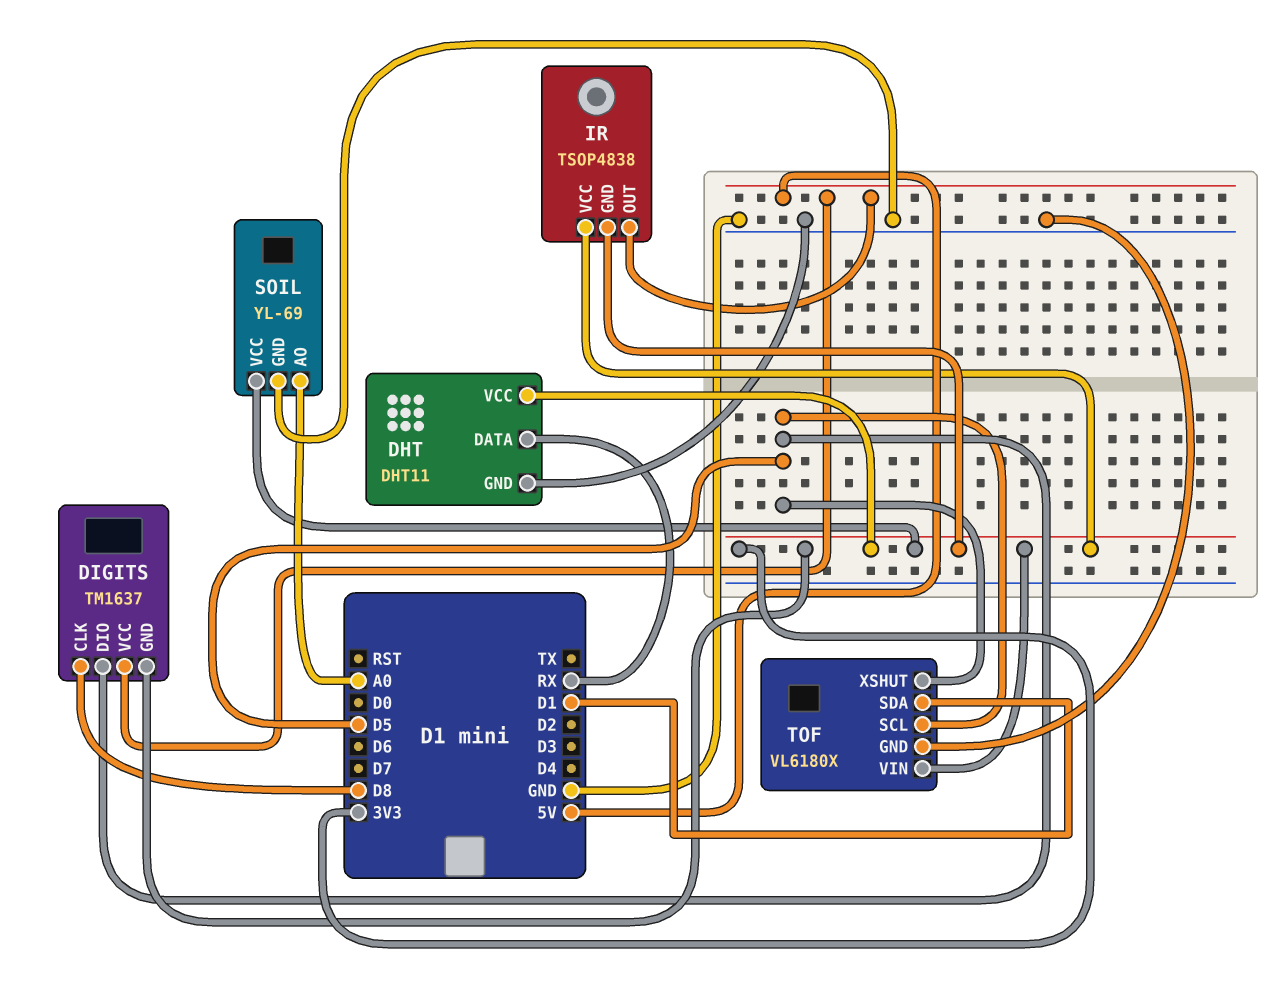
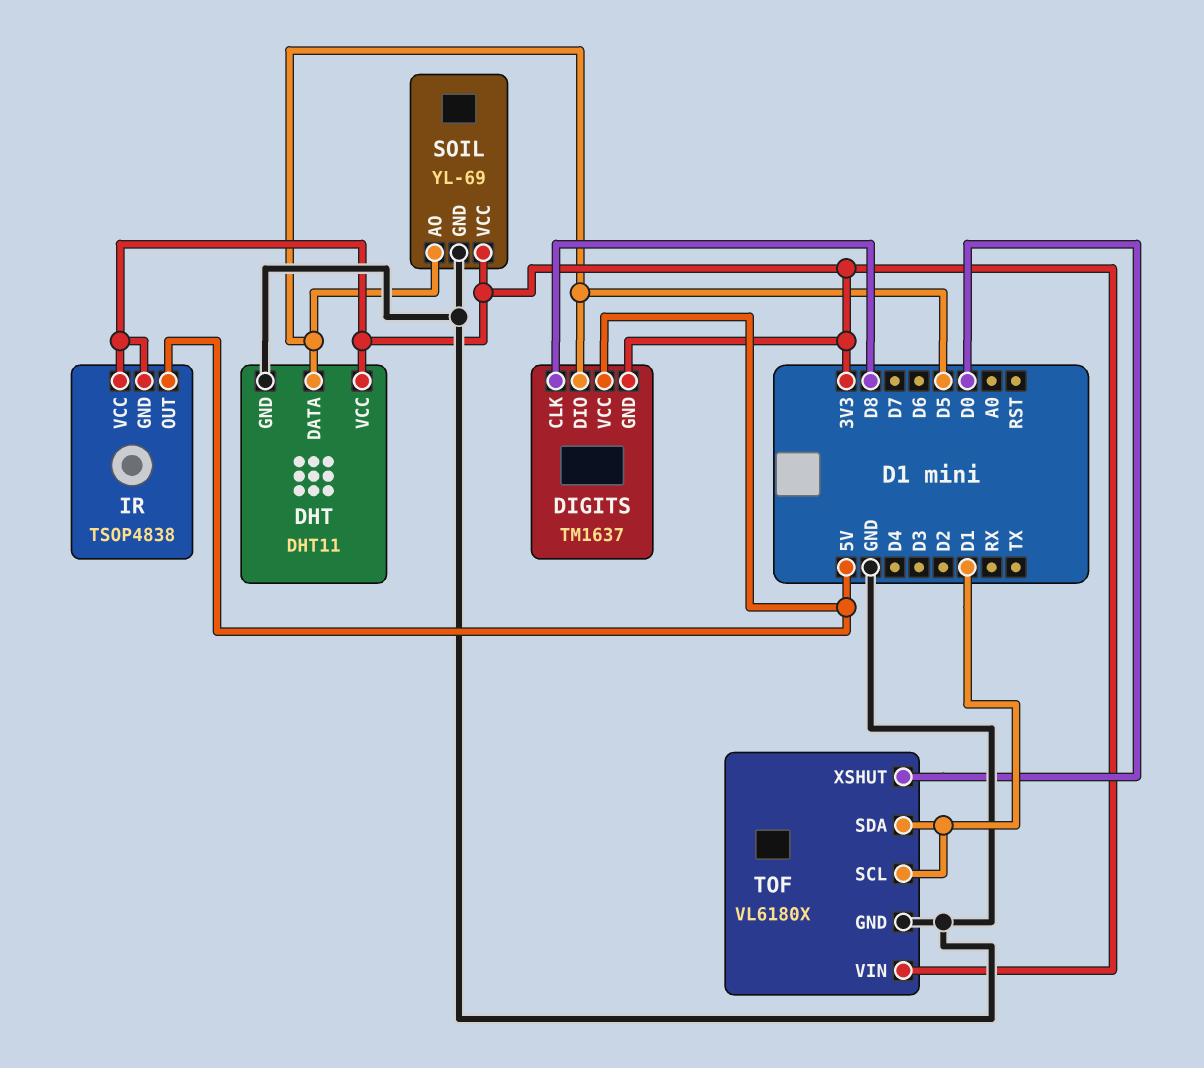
DHT pin DATA: RX -> D5
SOIL pin AO: A0 -> D5
TOF pin SCL: D5 -> D1
TOF pin XSHUT: D5 -> D0

